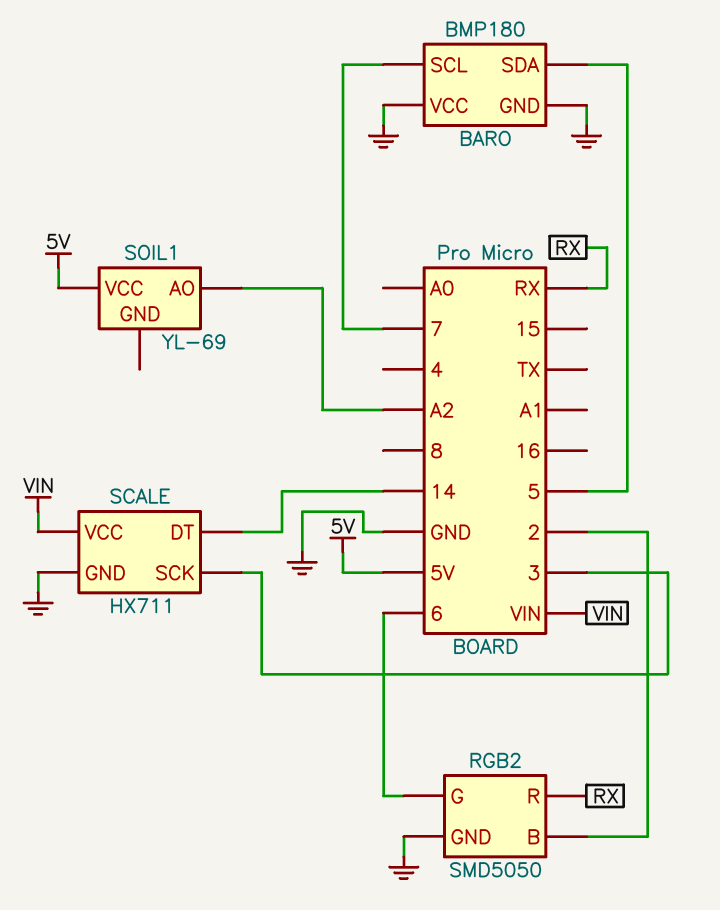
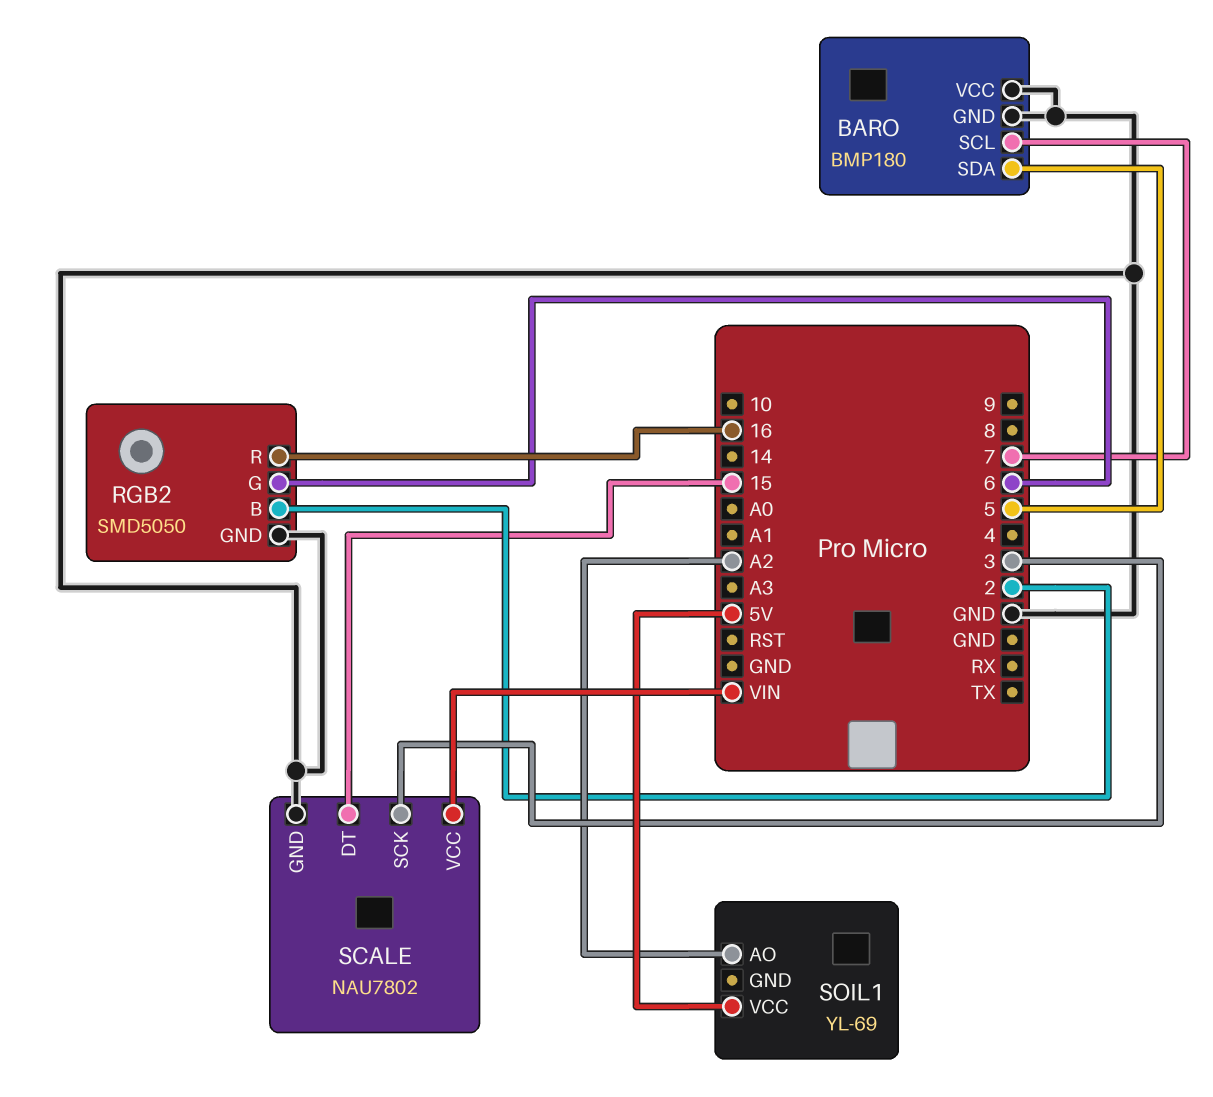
RGB2 pin R: RX -> 16
SCALE: HX711 -> NAU7802
SCALE pin DT: 14 -> 15

